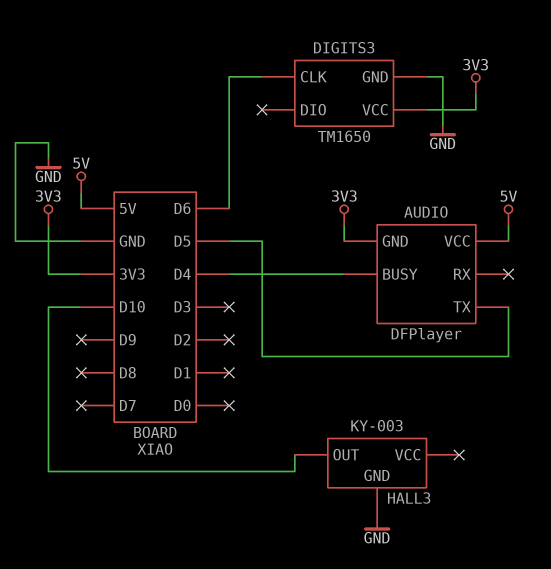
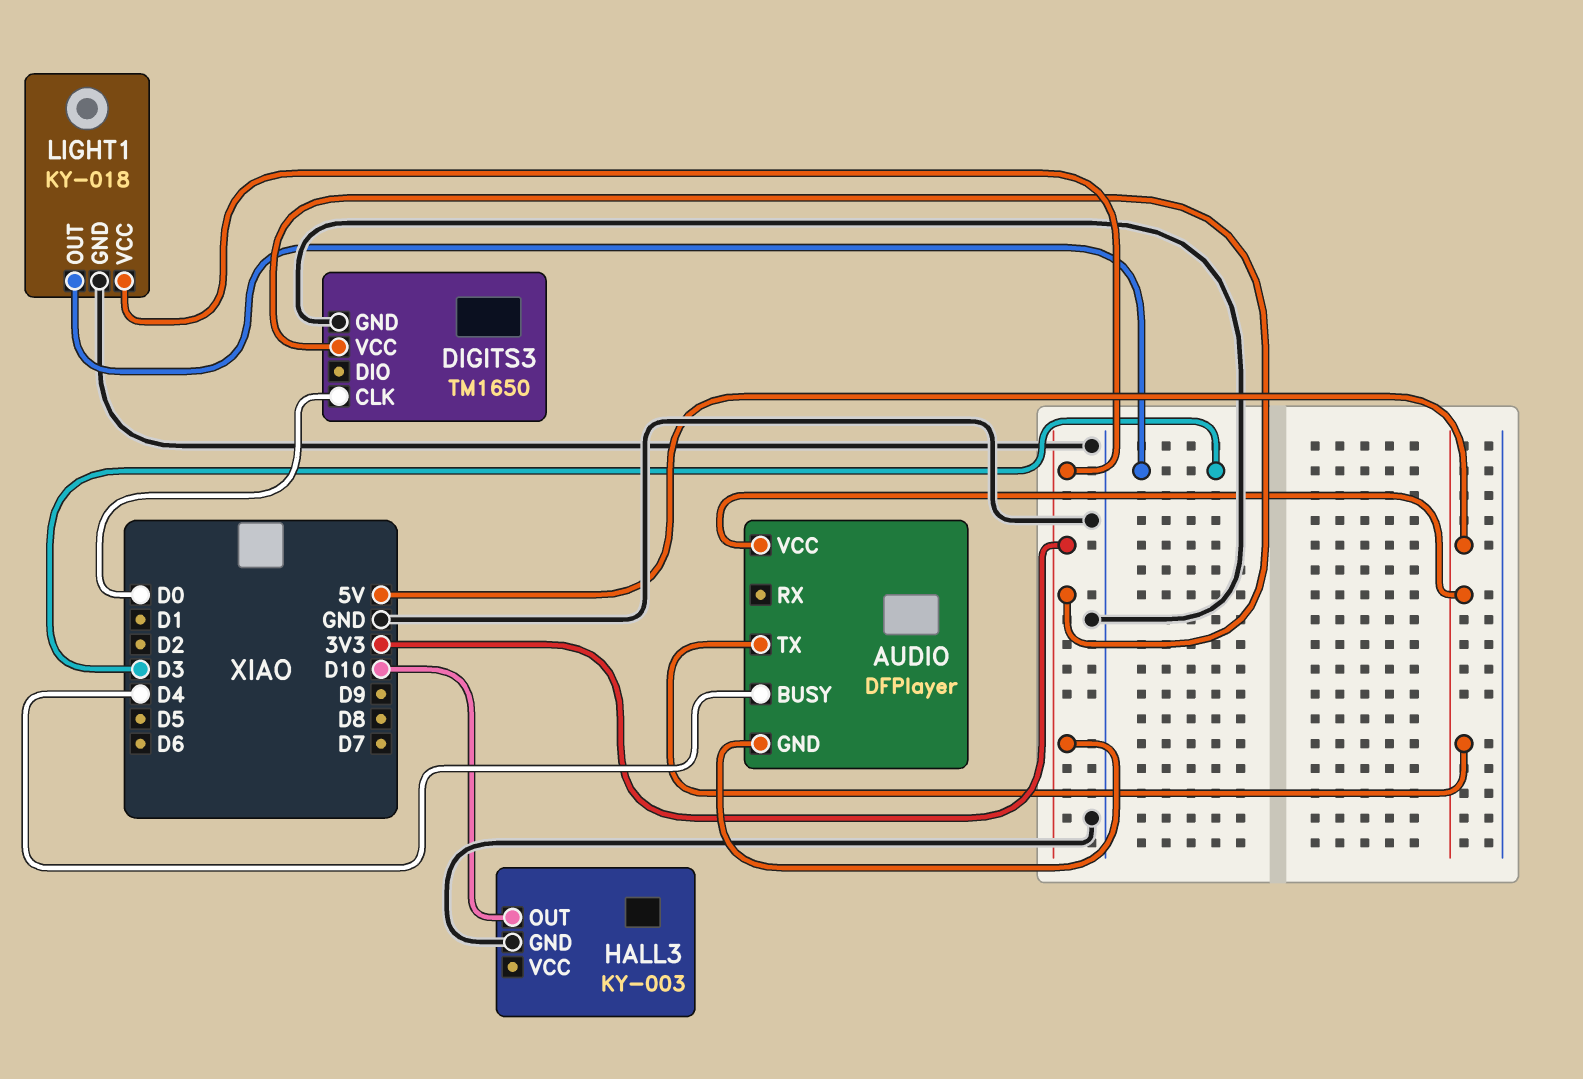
AUDIO pin TX: D5 -> 5V
DIGITS3 pin CLK: D6 -> D0
LIGHT1: none -> KY-018
LIGHT1 pin GND: none -> GND
LIGHT1 pin OUT: none -> D3
LIGHT1 pin VCC: none -> 3V3

